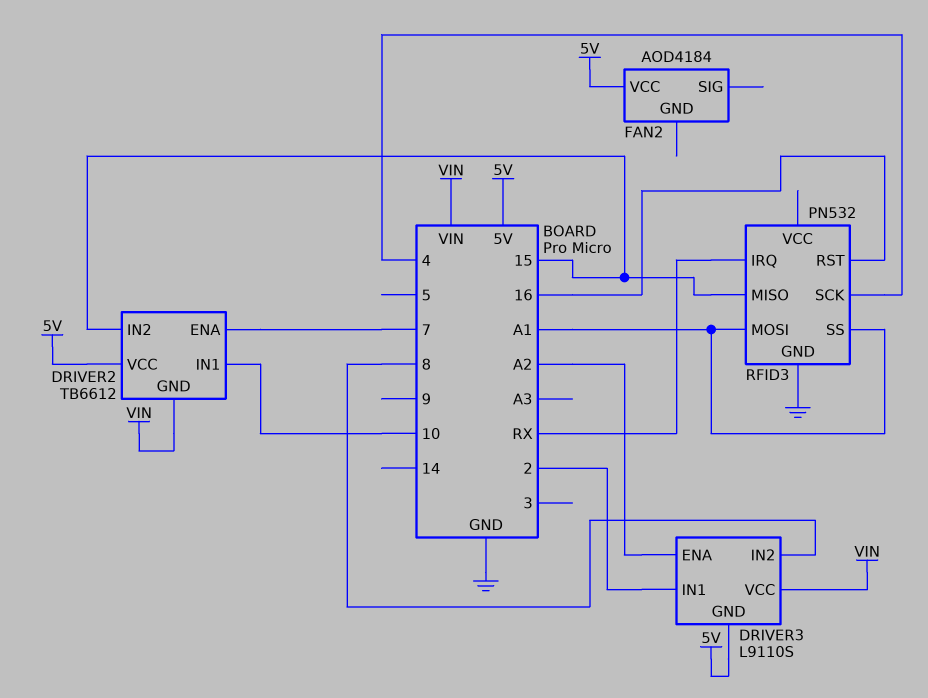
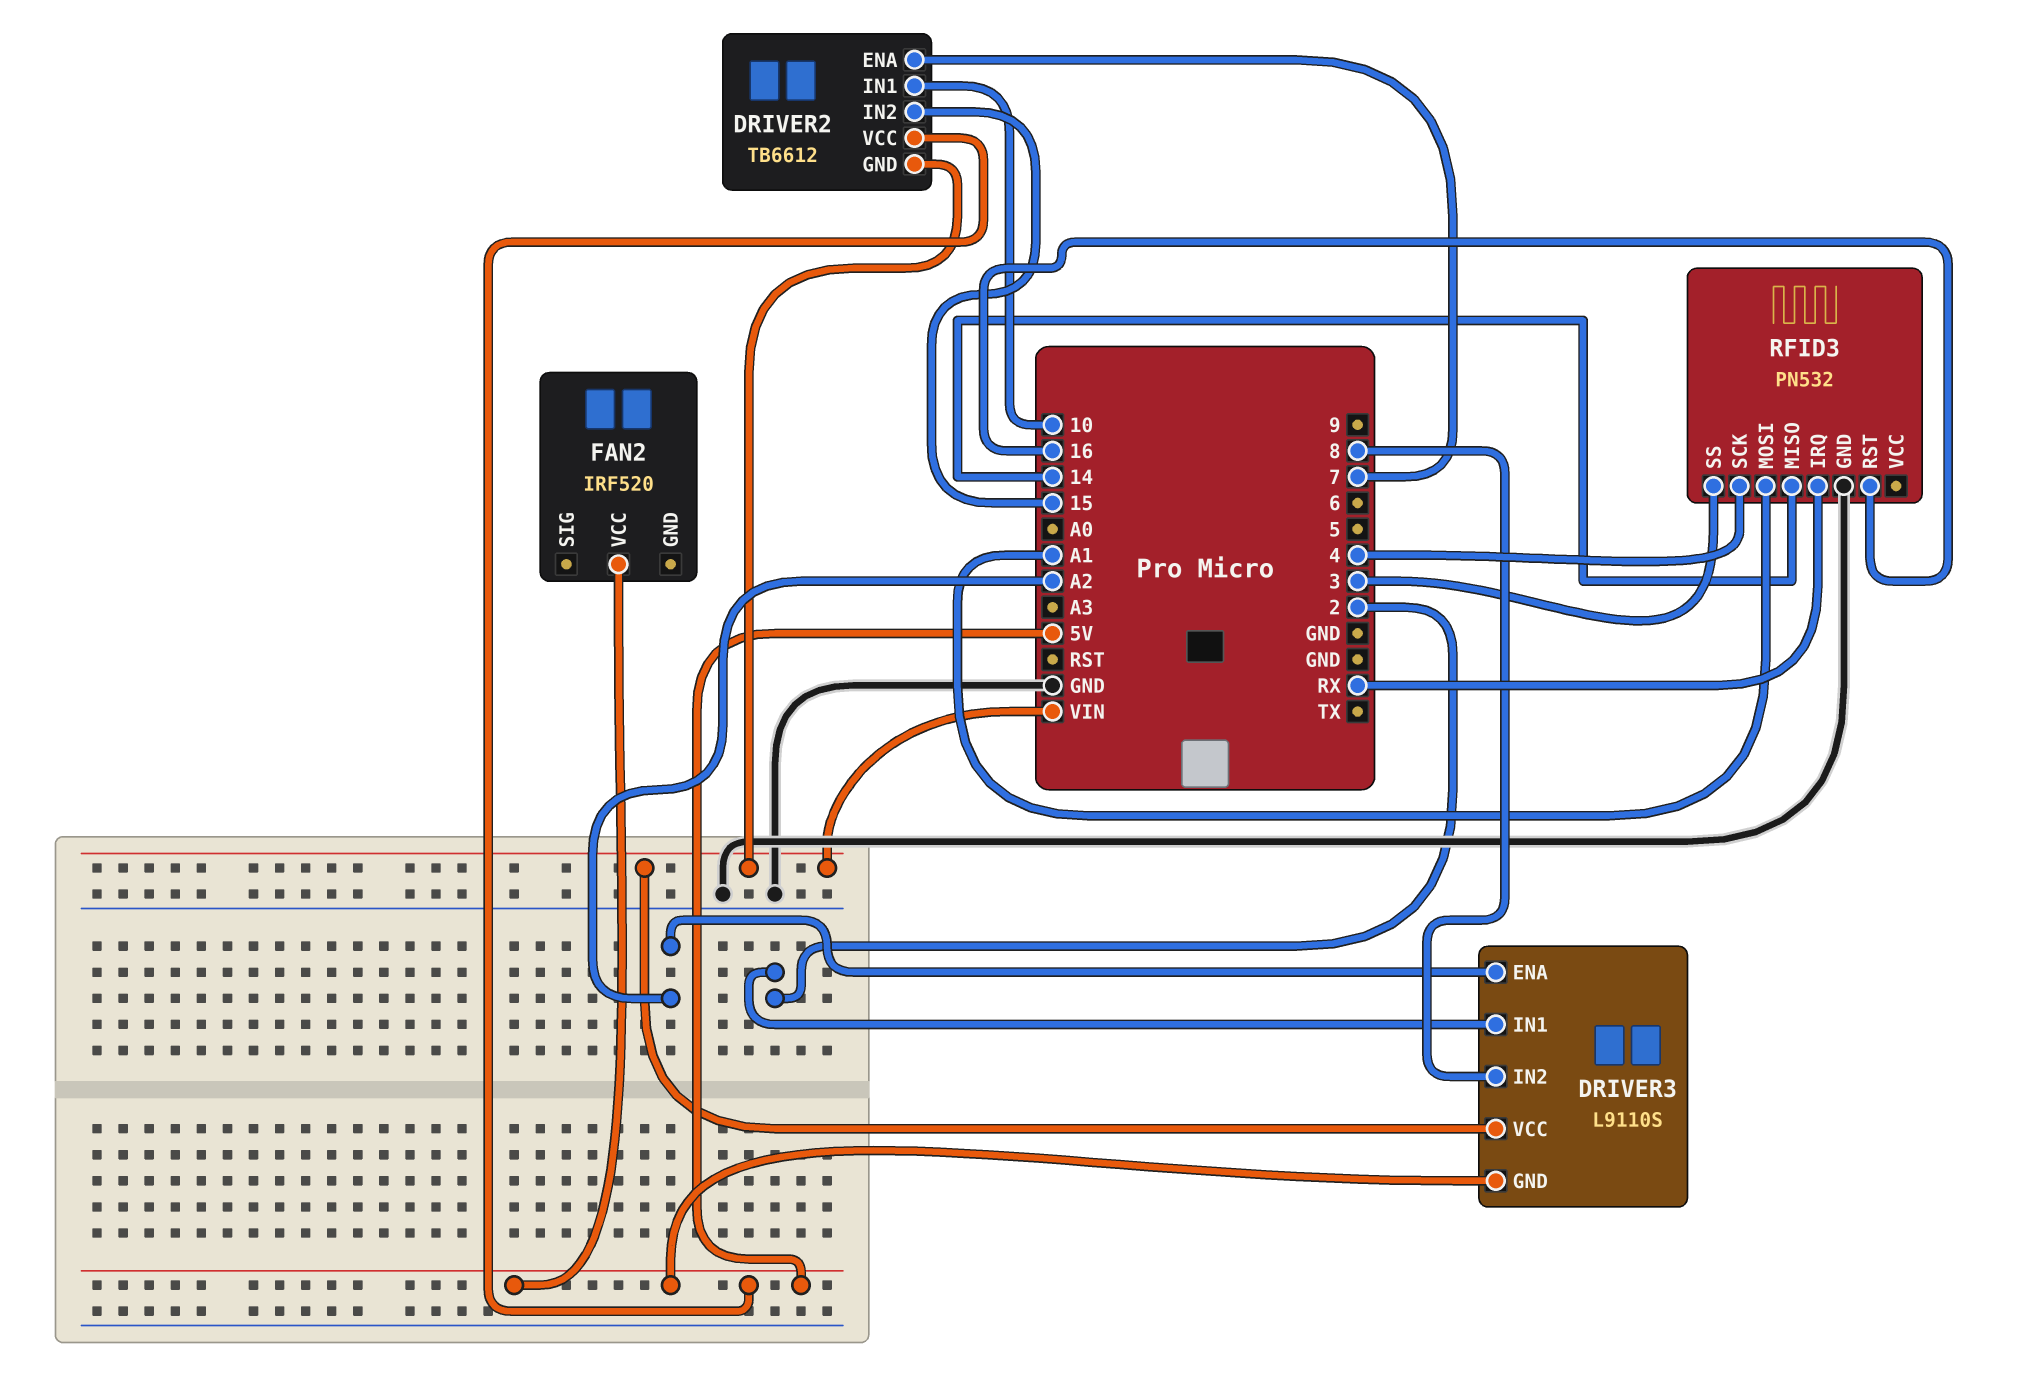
FAN2: AOD4184 -> IRF520
RFID3 pin MISO: 15 -> 14
RFID3 pin SS: A1 -> 3

